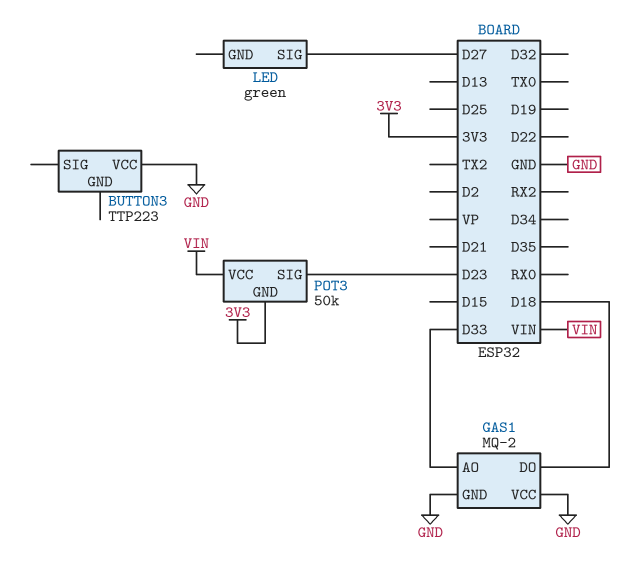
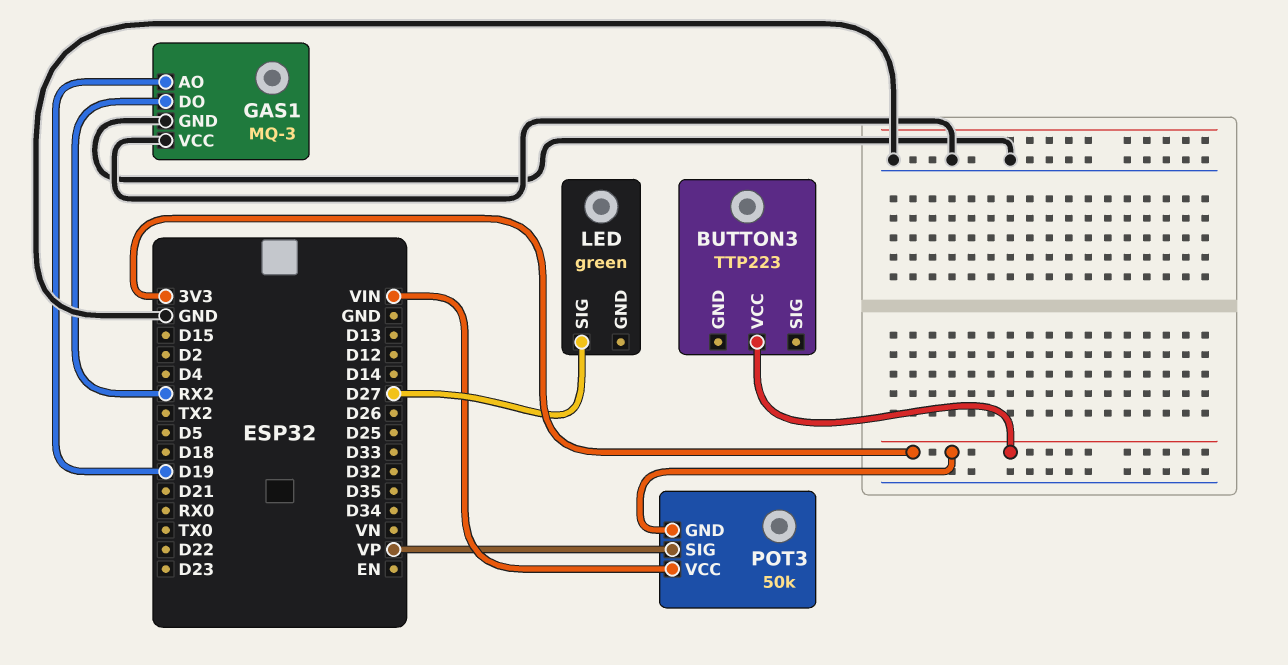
BUTTON3 pin VCC: GND -> 3V3
GAS1: MQ-2 -> MQ-3
GAS1 pin AO: D33 -> D19
GAS1 pin DO: D18 -> RX2
POT3 pin SIG: D23 -> VP

